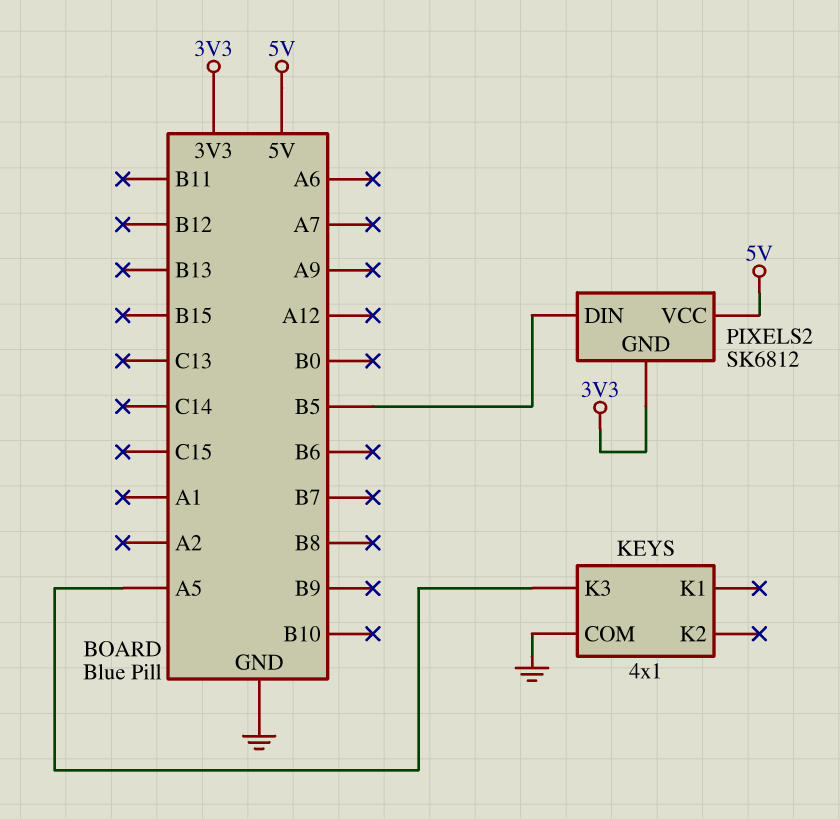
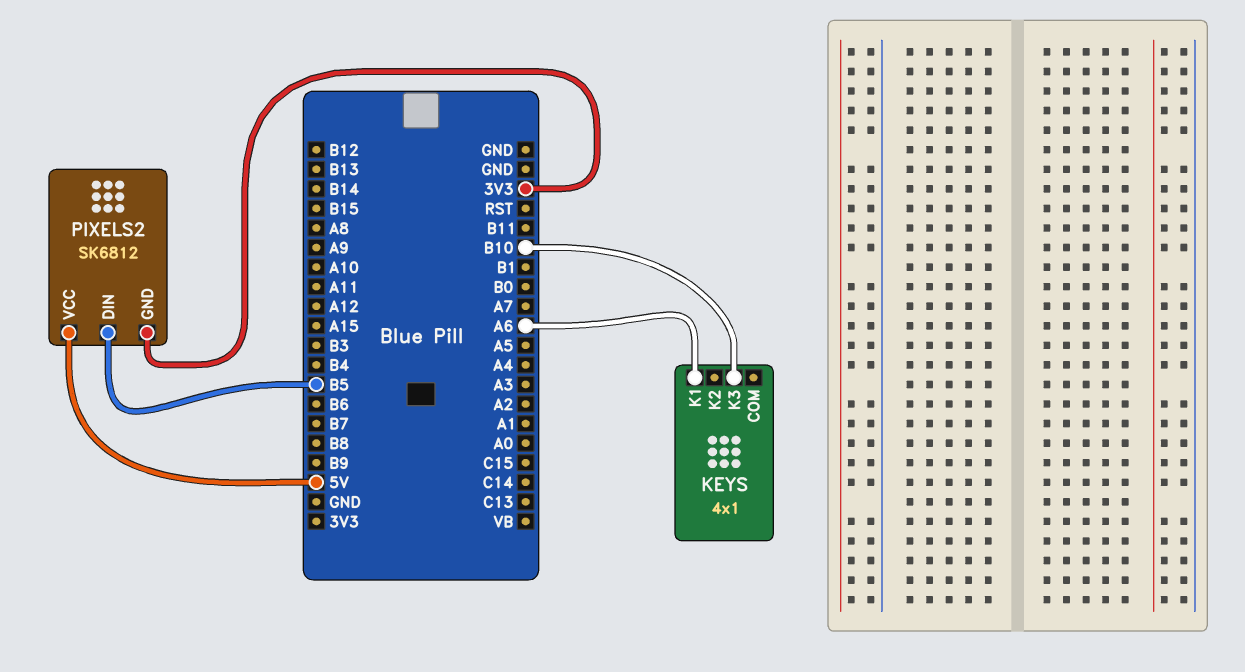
KEYS pin COM: GND -> none
KEYS pin K1: none -> A6
KEYS pin K3: A5 -> B10

